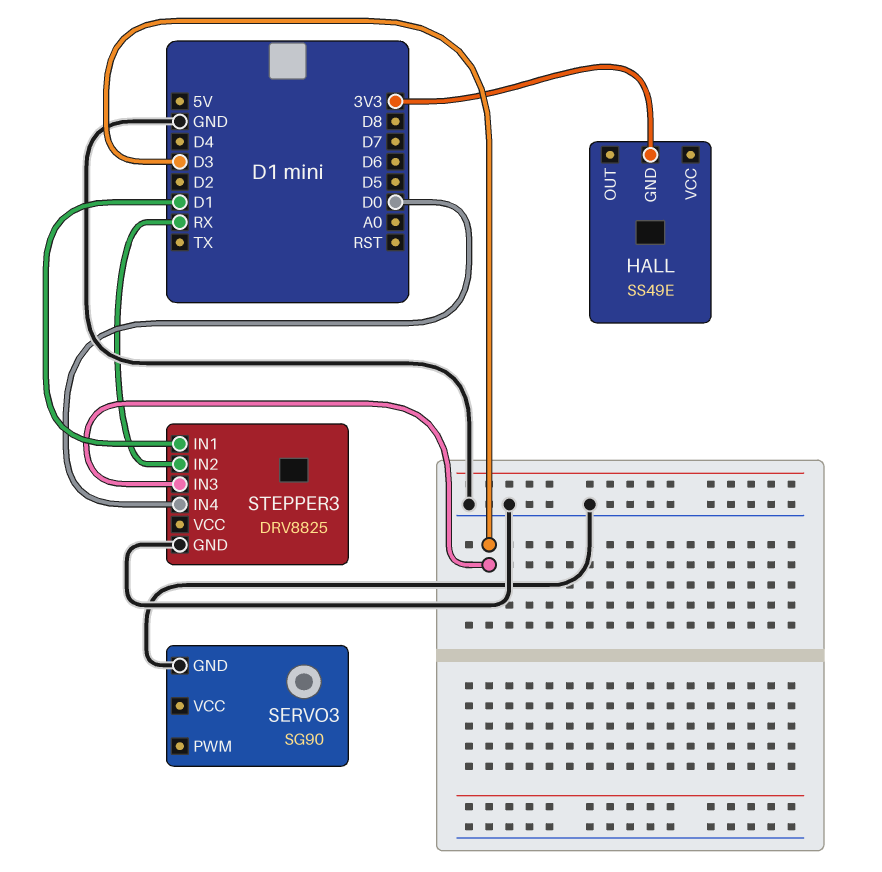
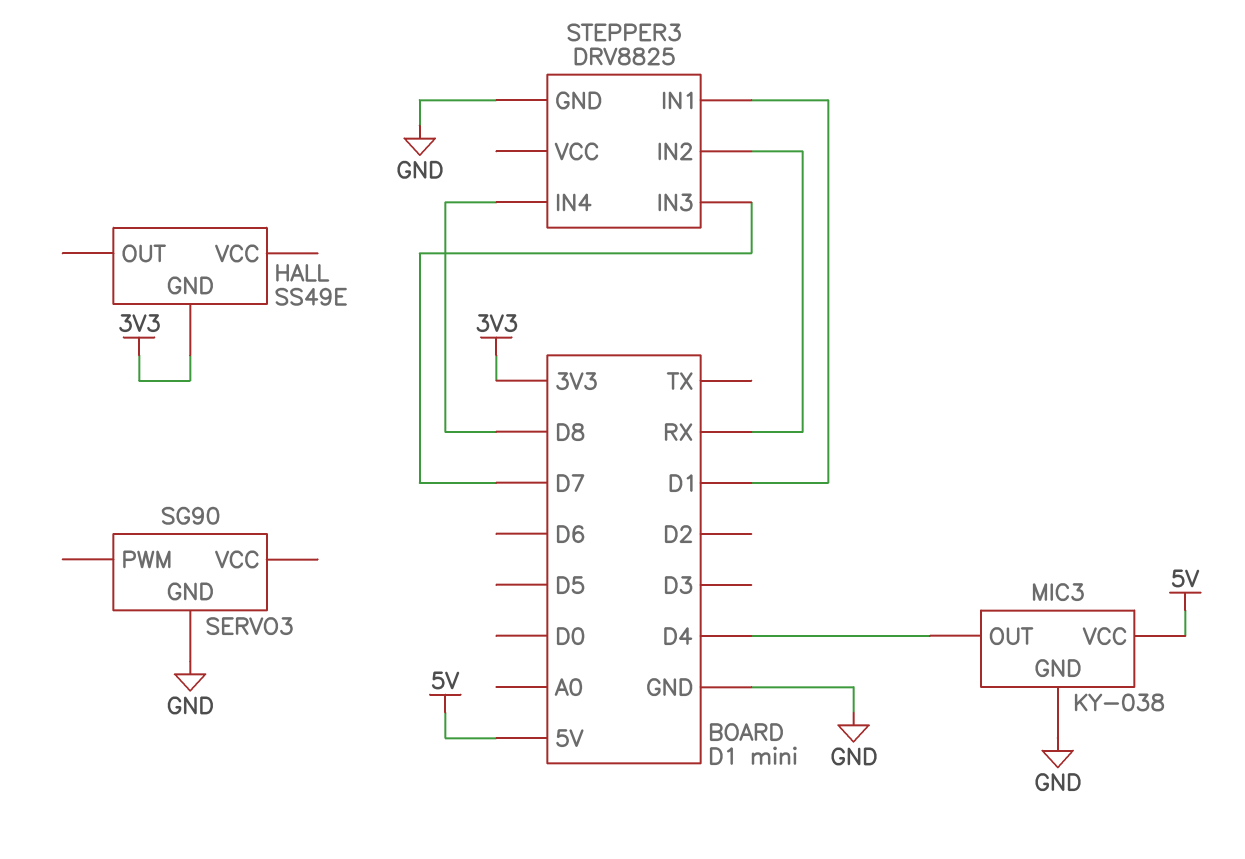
MIC3: none -> KY-038
MIC3 pin GND: none -> GND
MIC3 pin OUT: none -> D4
MIC3 pin VCC: none -> 5V
STEPPER3 pin IN3: D3 -> D7
STEPPER3 pin IN4: D0 -> D8

